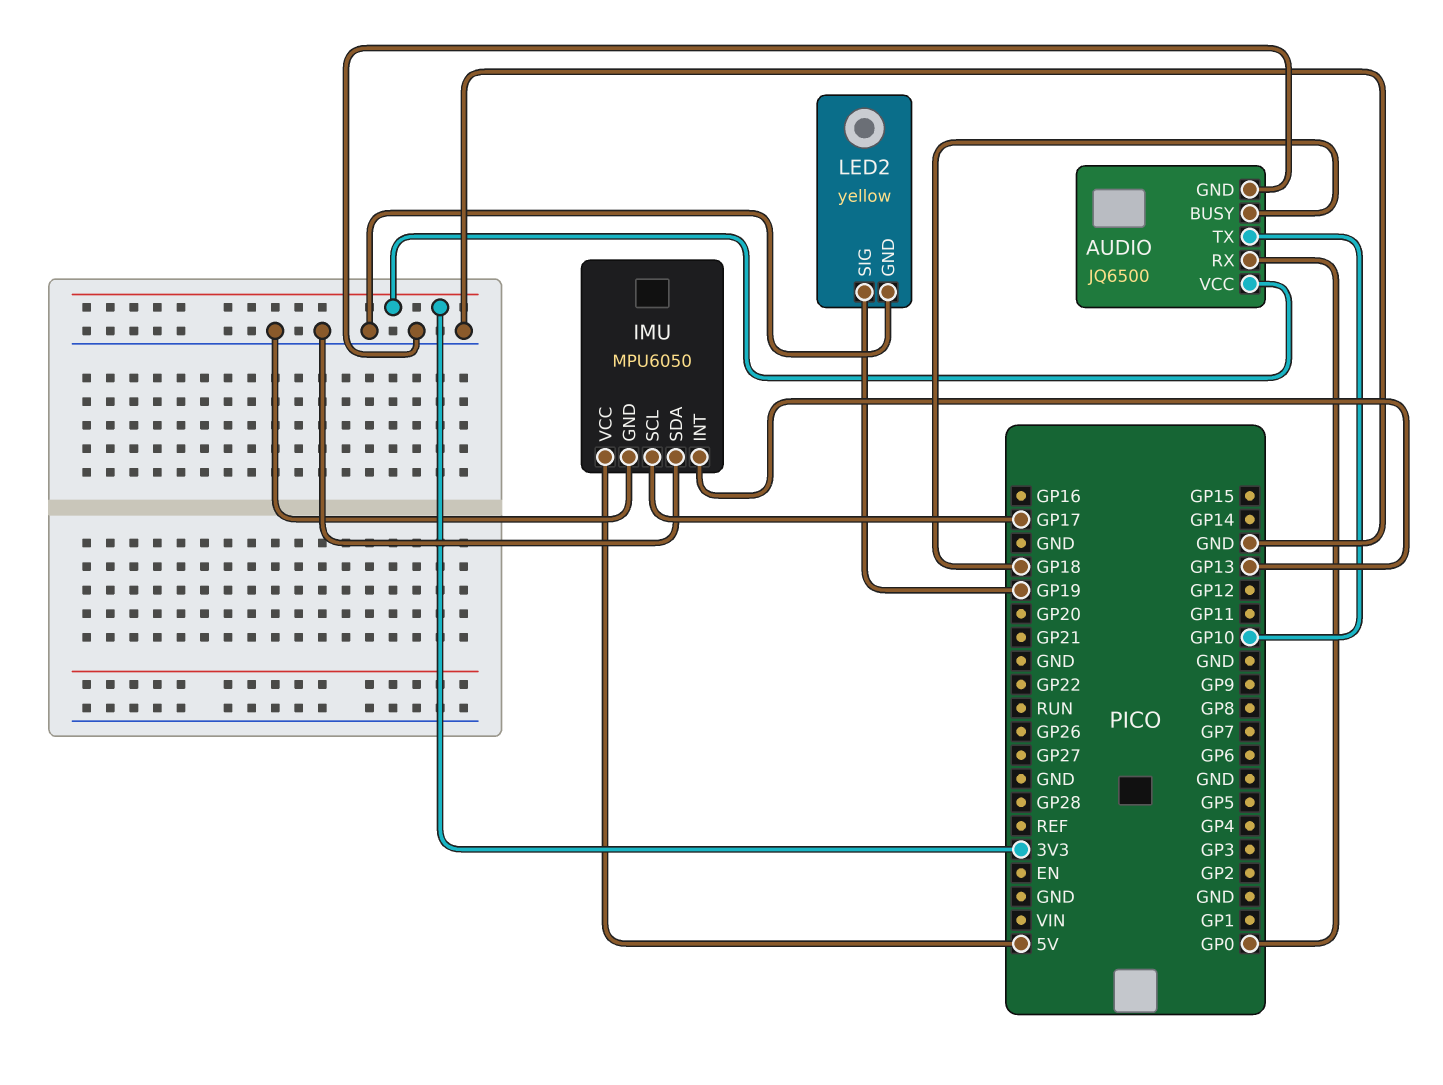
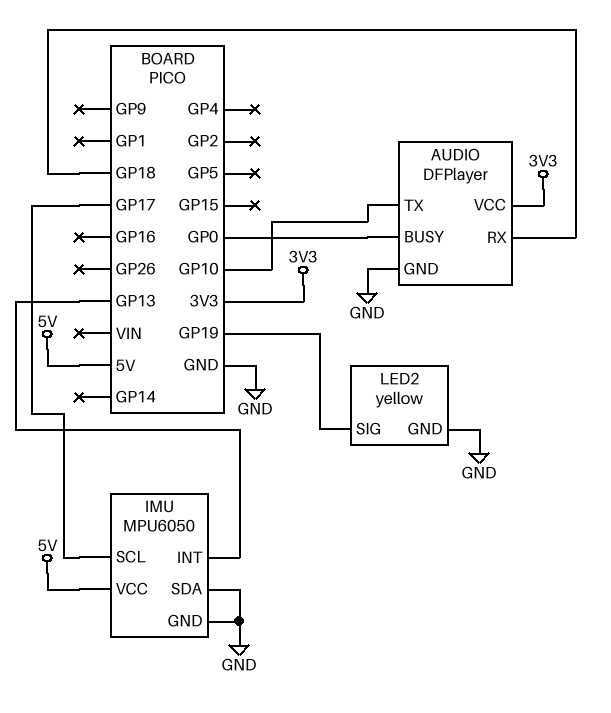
AUDIO: JQ6500 -> DFPlayer
AUDIO pin BUSY: GP18 -> GP0
AUDIO pin RX: GP0 -> GP18

